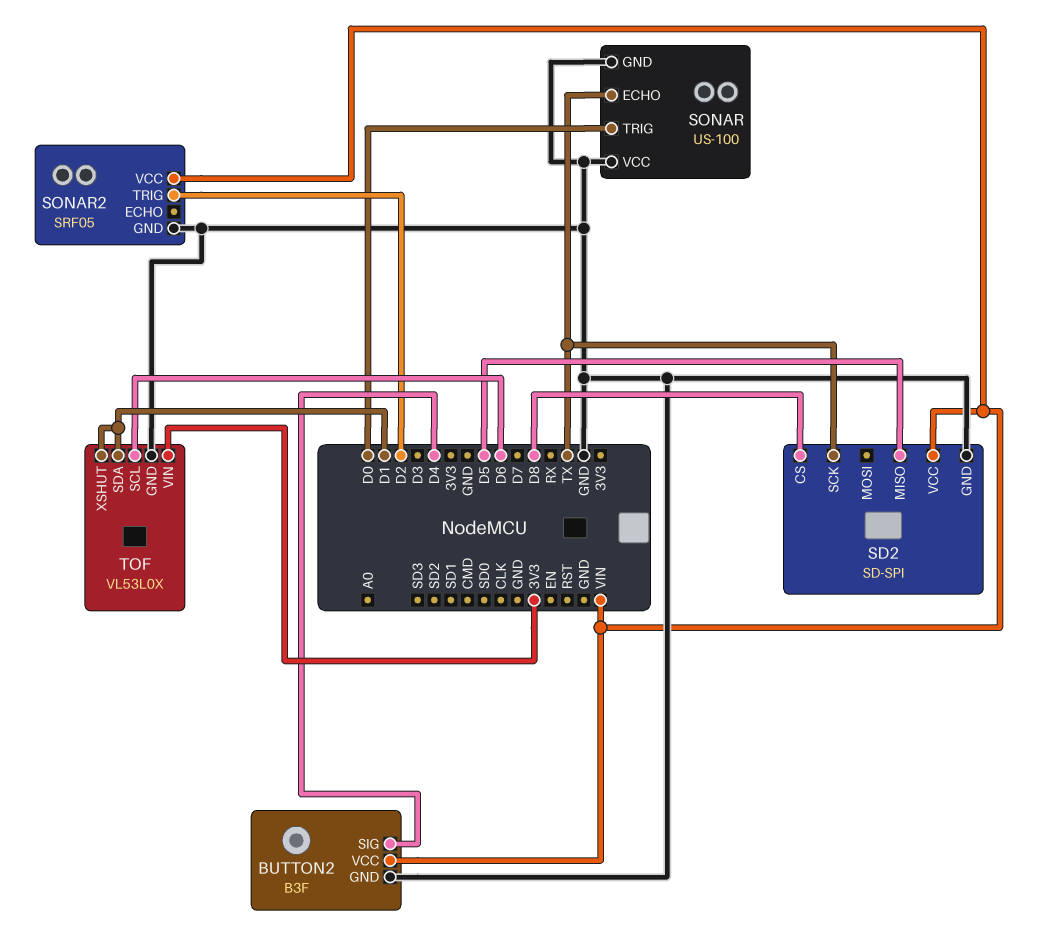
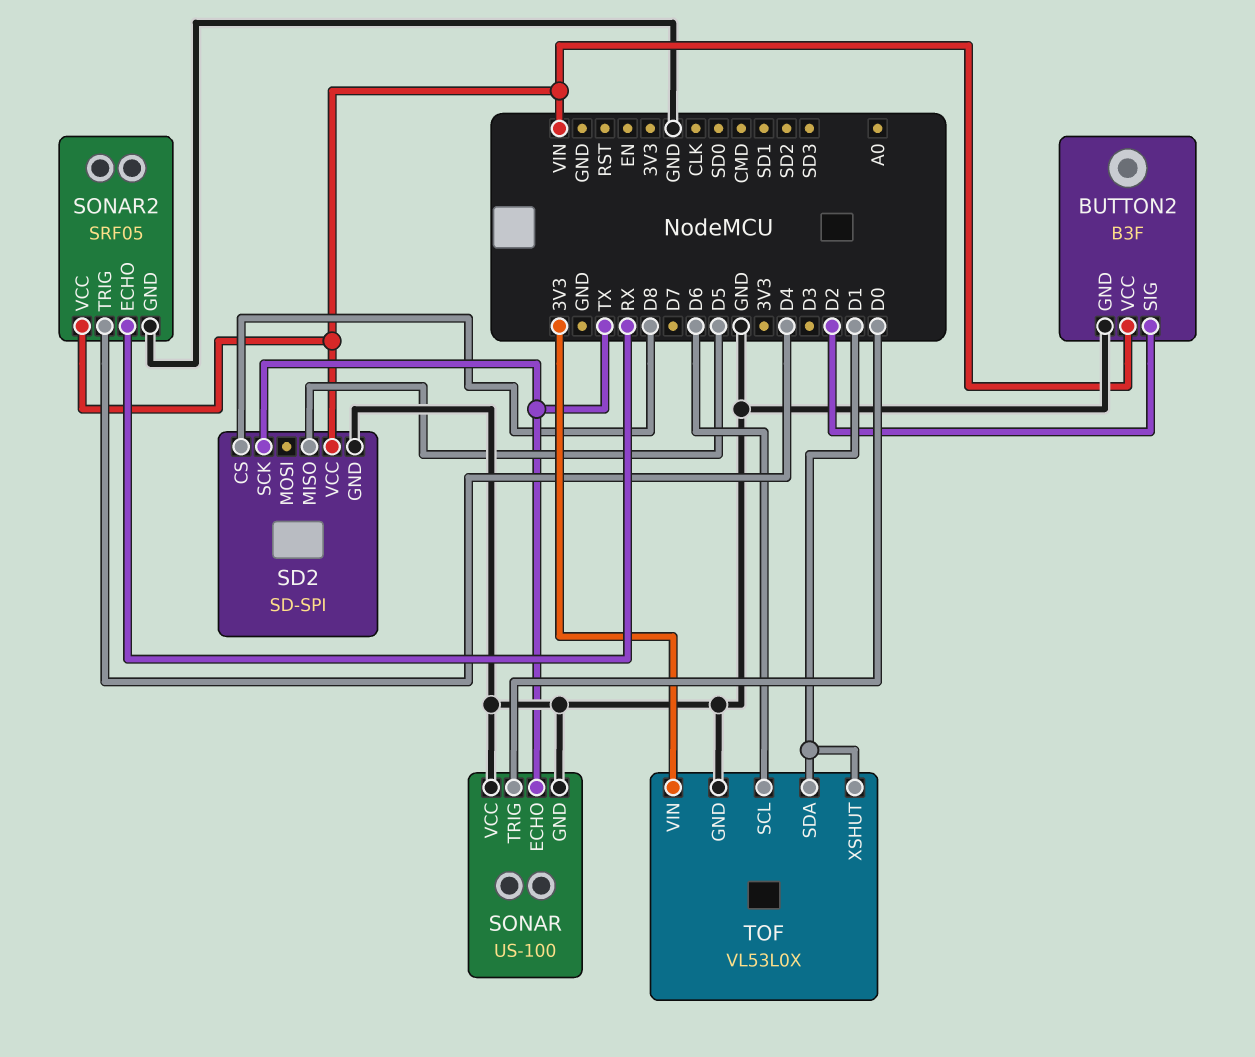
BUTTON2 pin SIG: D4 -> D2
SONAR2 pin ECHO: none -> RX
SONAR2 pin TRIG: D2 -> D4

